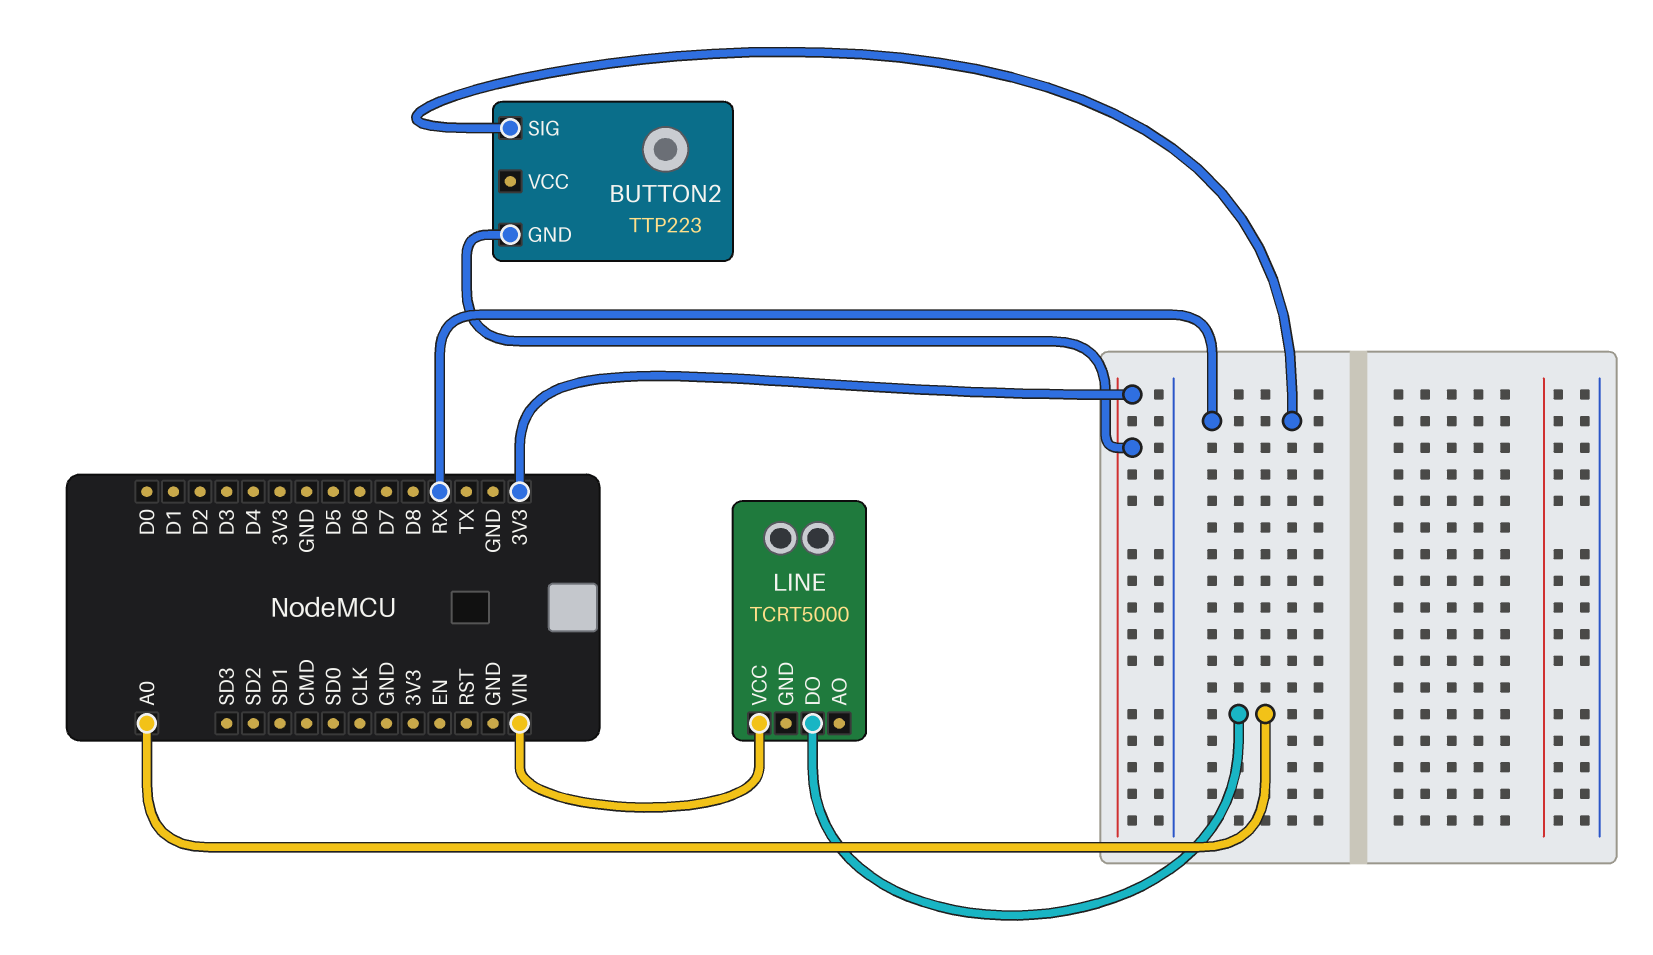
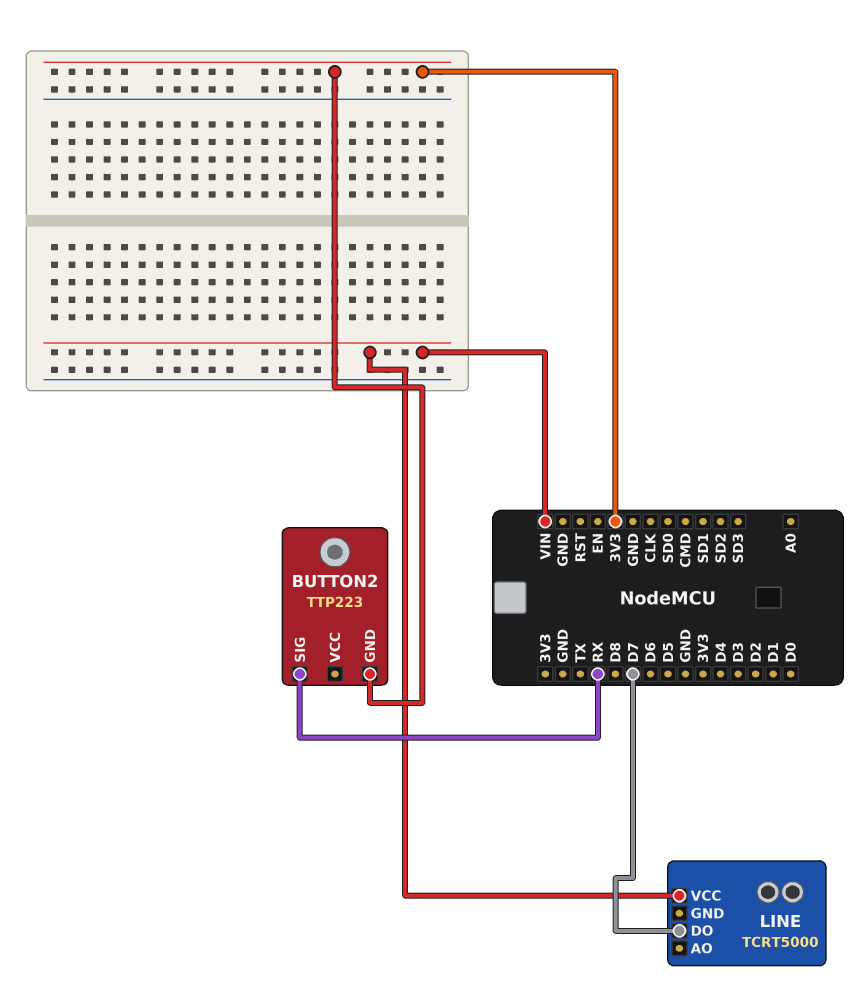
LINE pin DO: A0 -> D7

